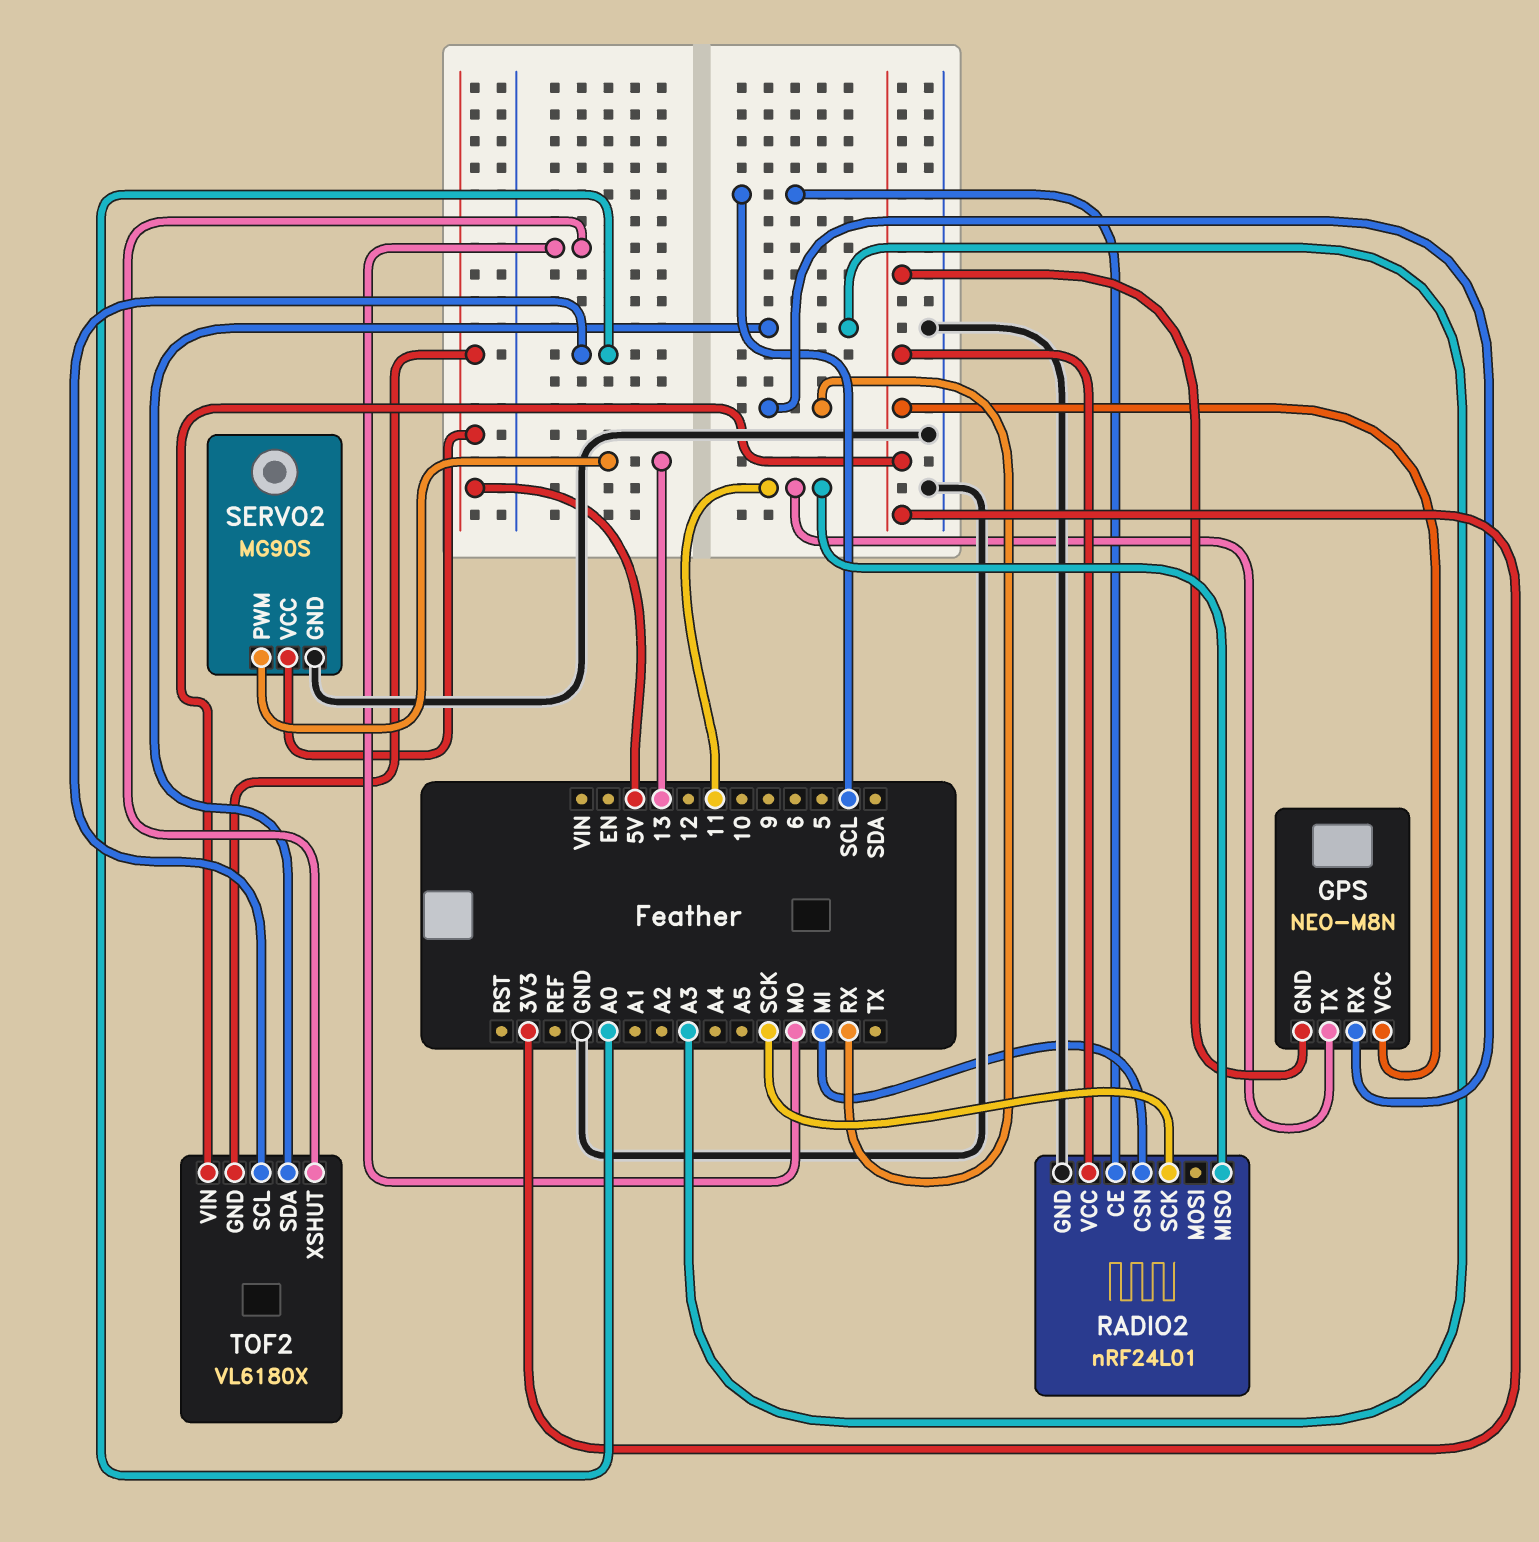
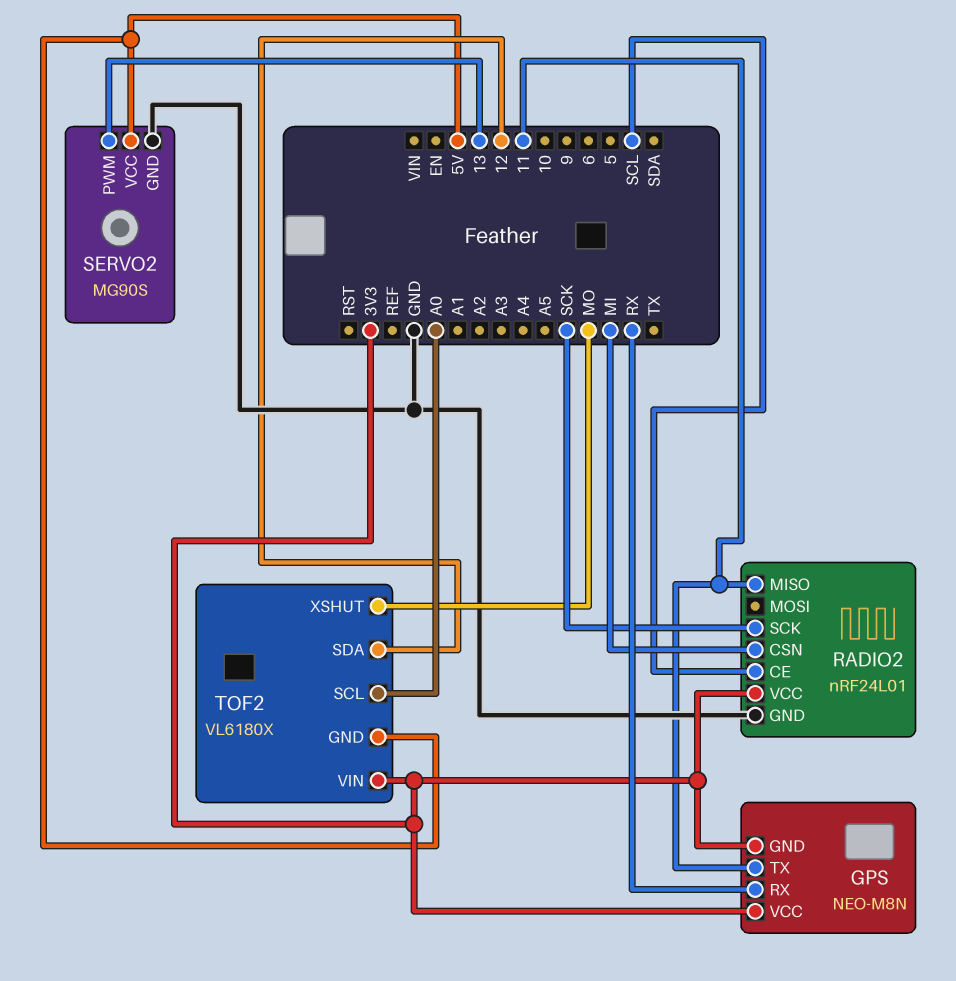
TOF2 pin SDA: A3 -> 12

